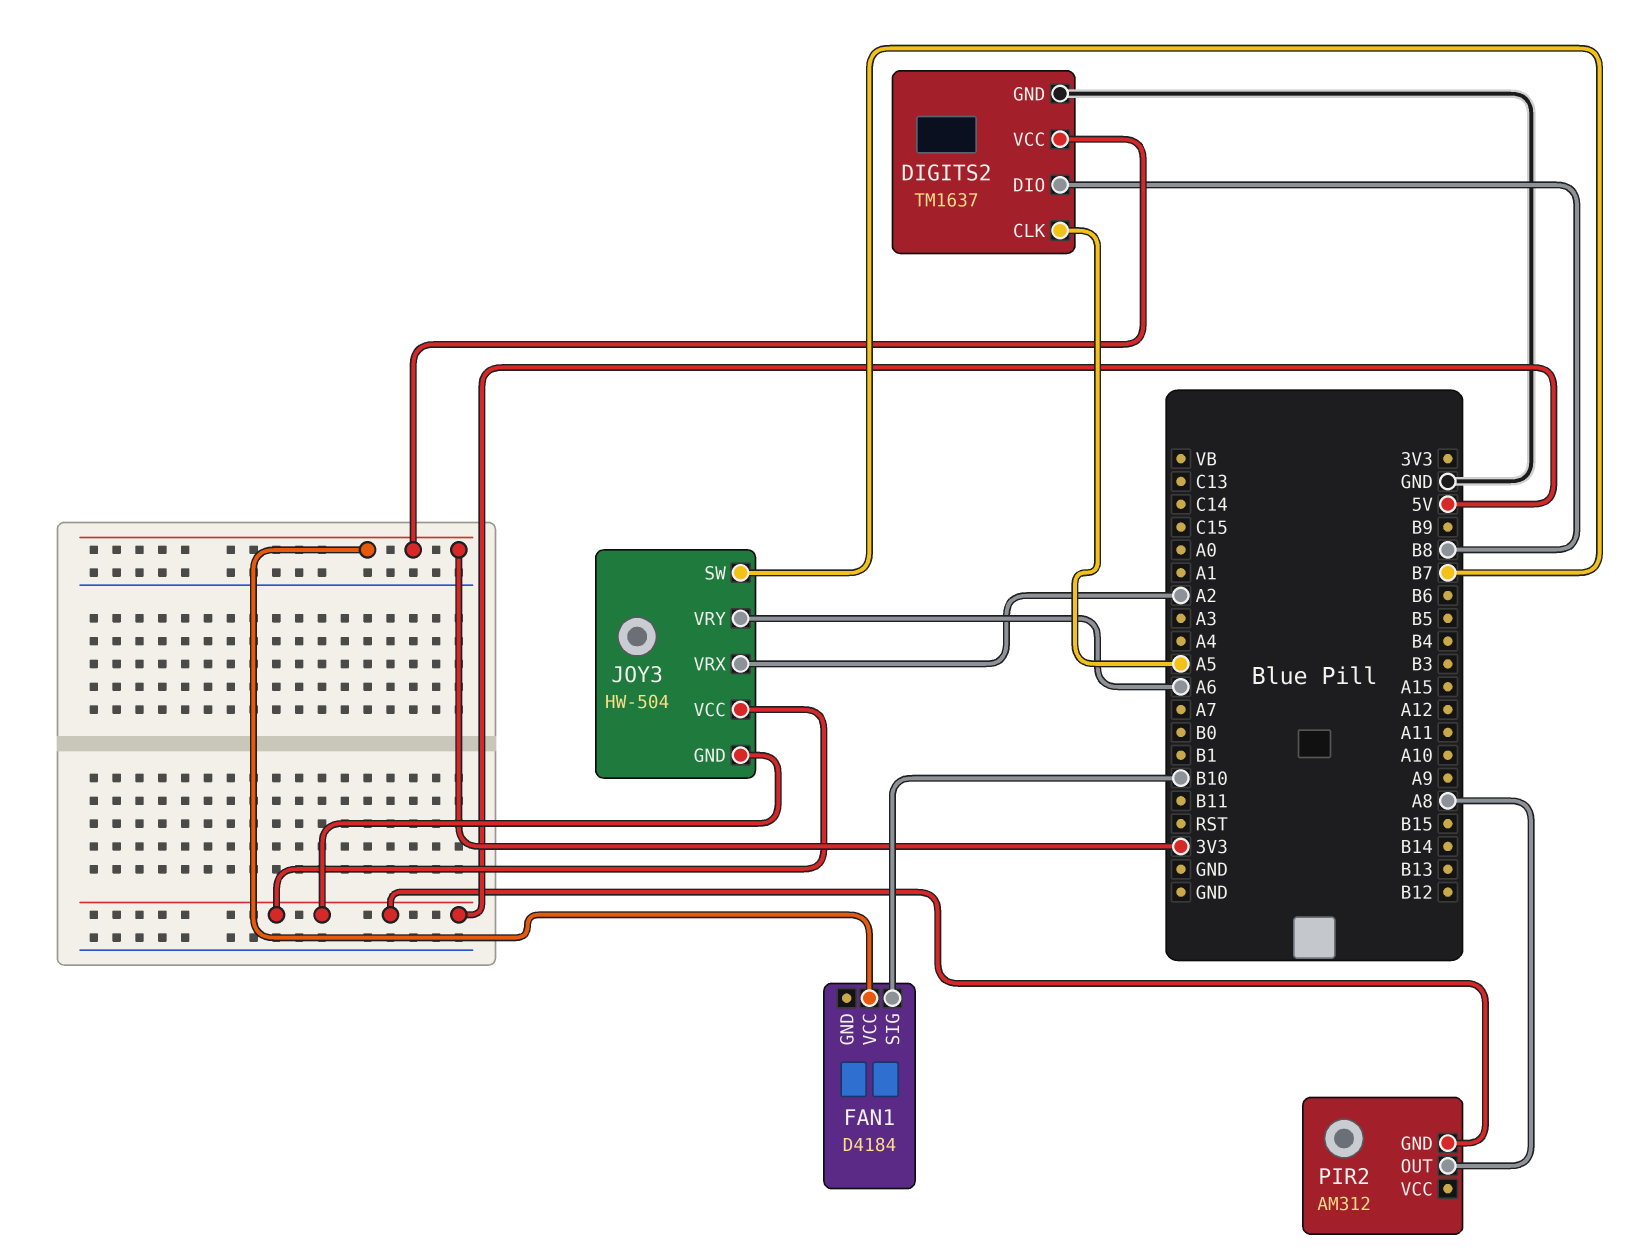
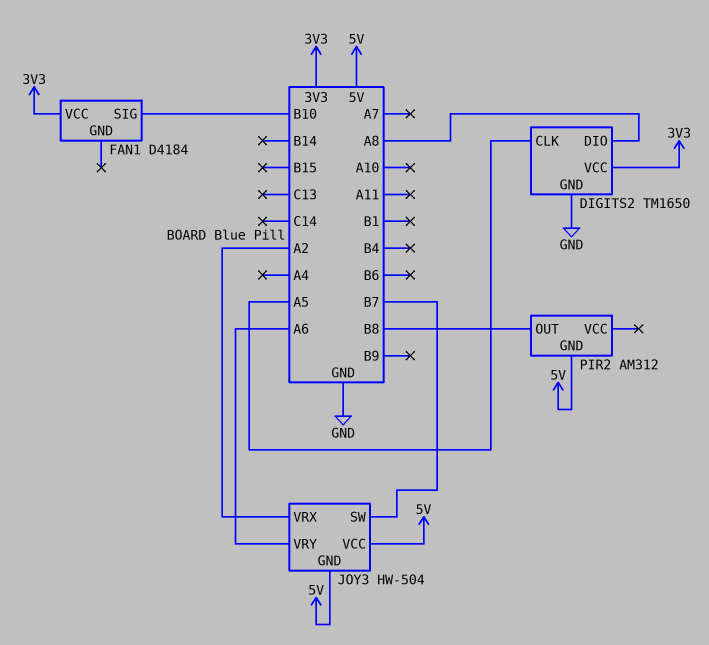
DIGITS2: TM1637 -> TM1650
DIGITS2 pin DIO: B8 -> A8
PIR2 pin OUT: A8 -> B8

